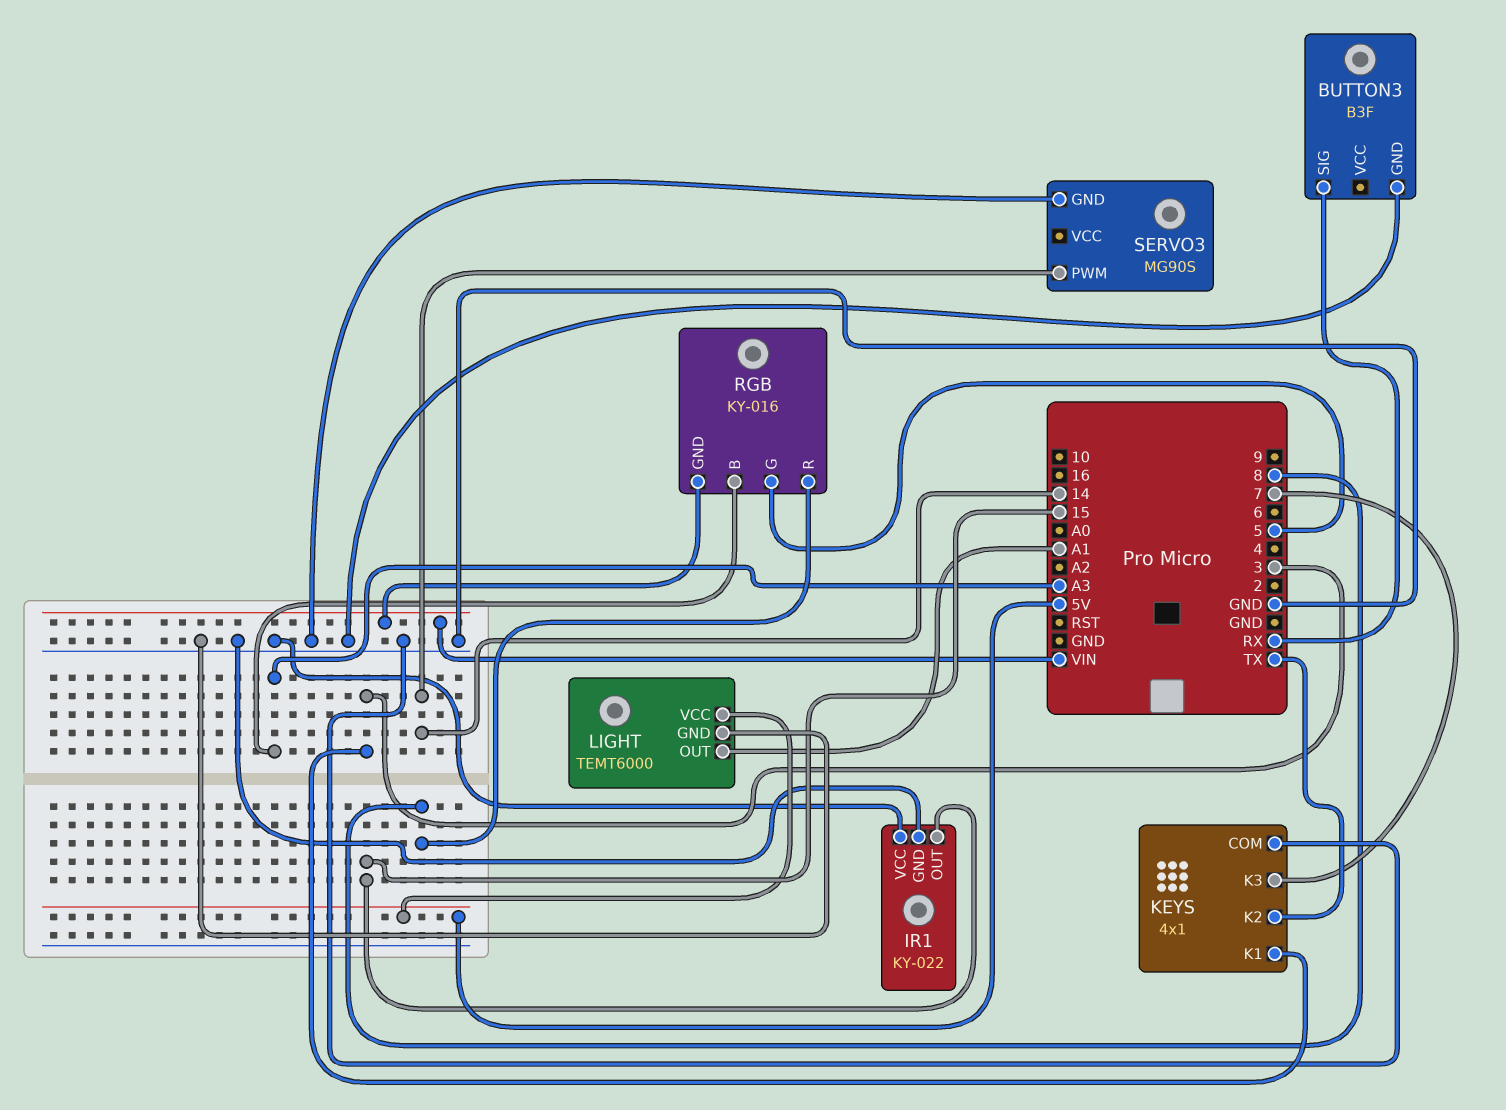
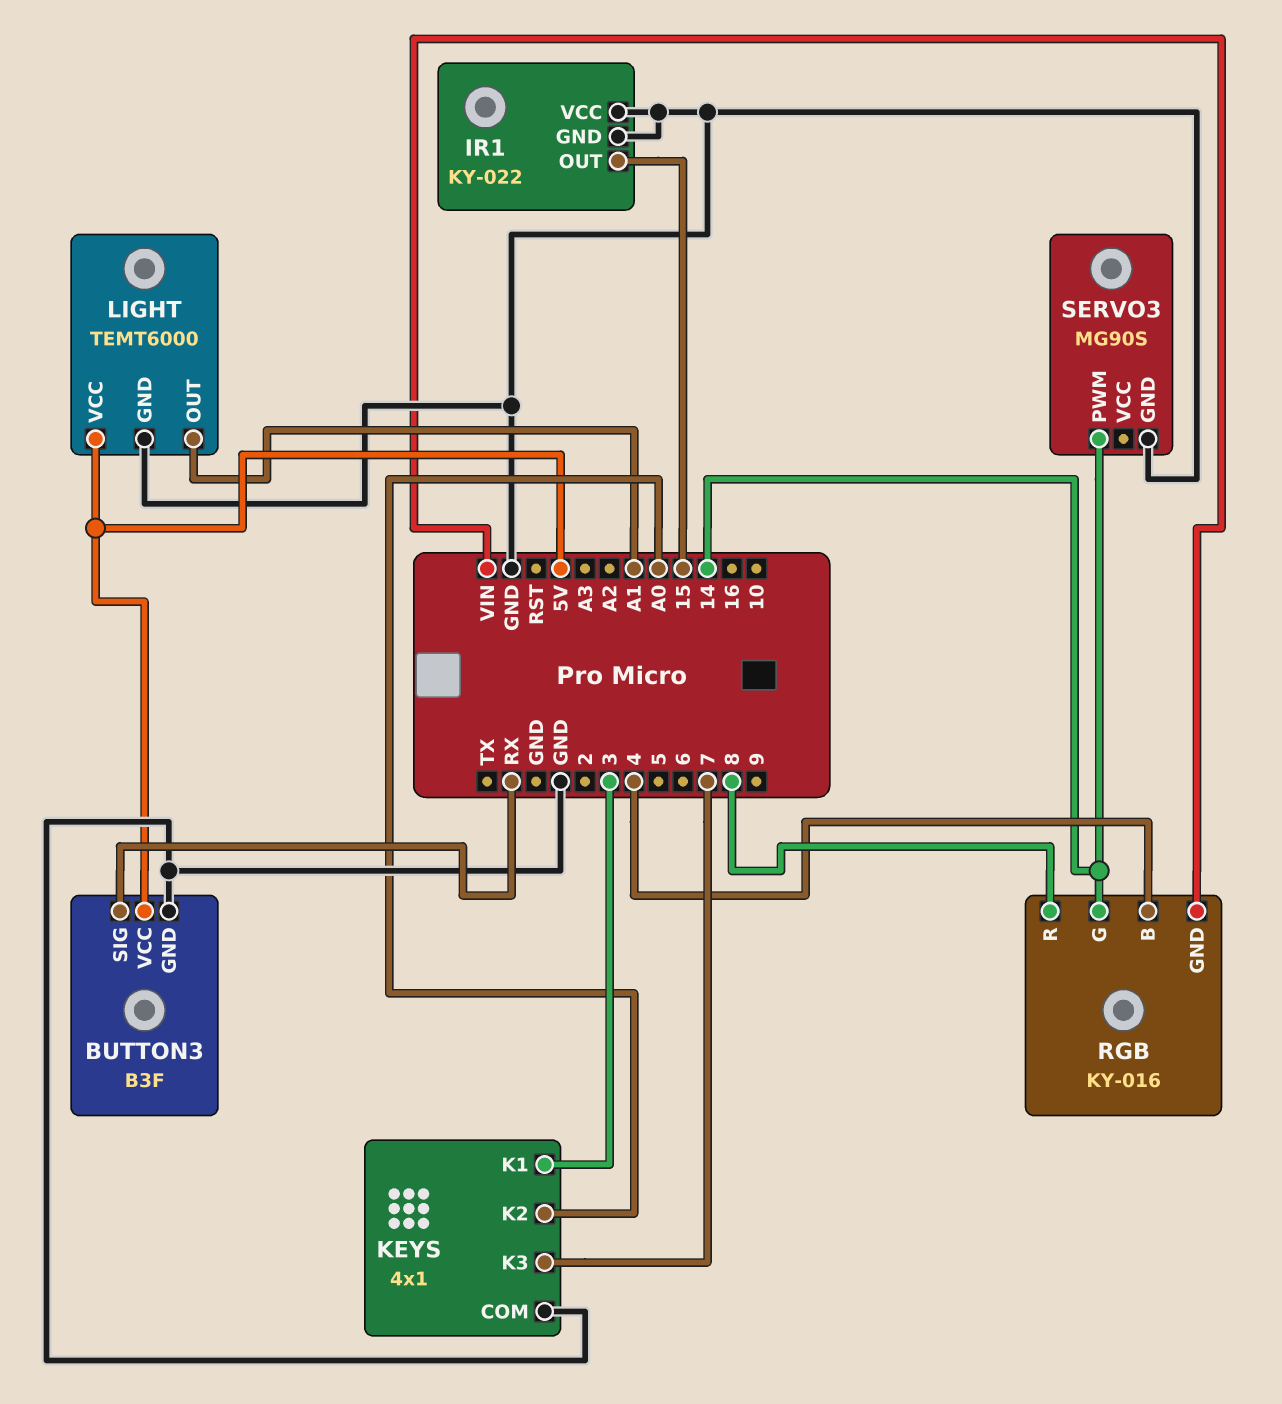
BUTTON3 pin VCC: none -> 5V
KEYS pin K2: TX -> A0
RGB pin B: A3 -> 4
RGB pin G: 5 -> 14

